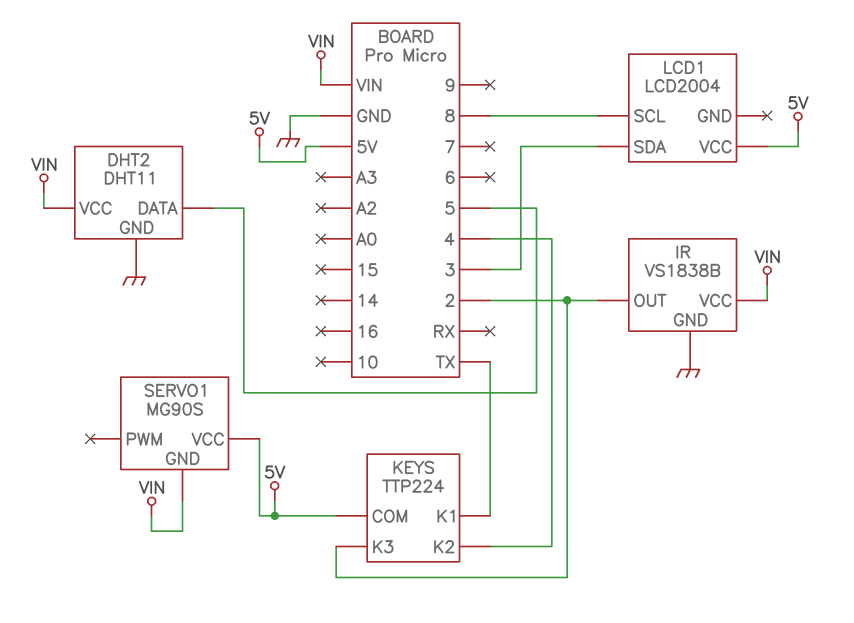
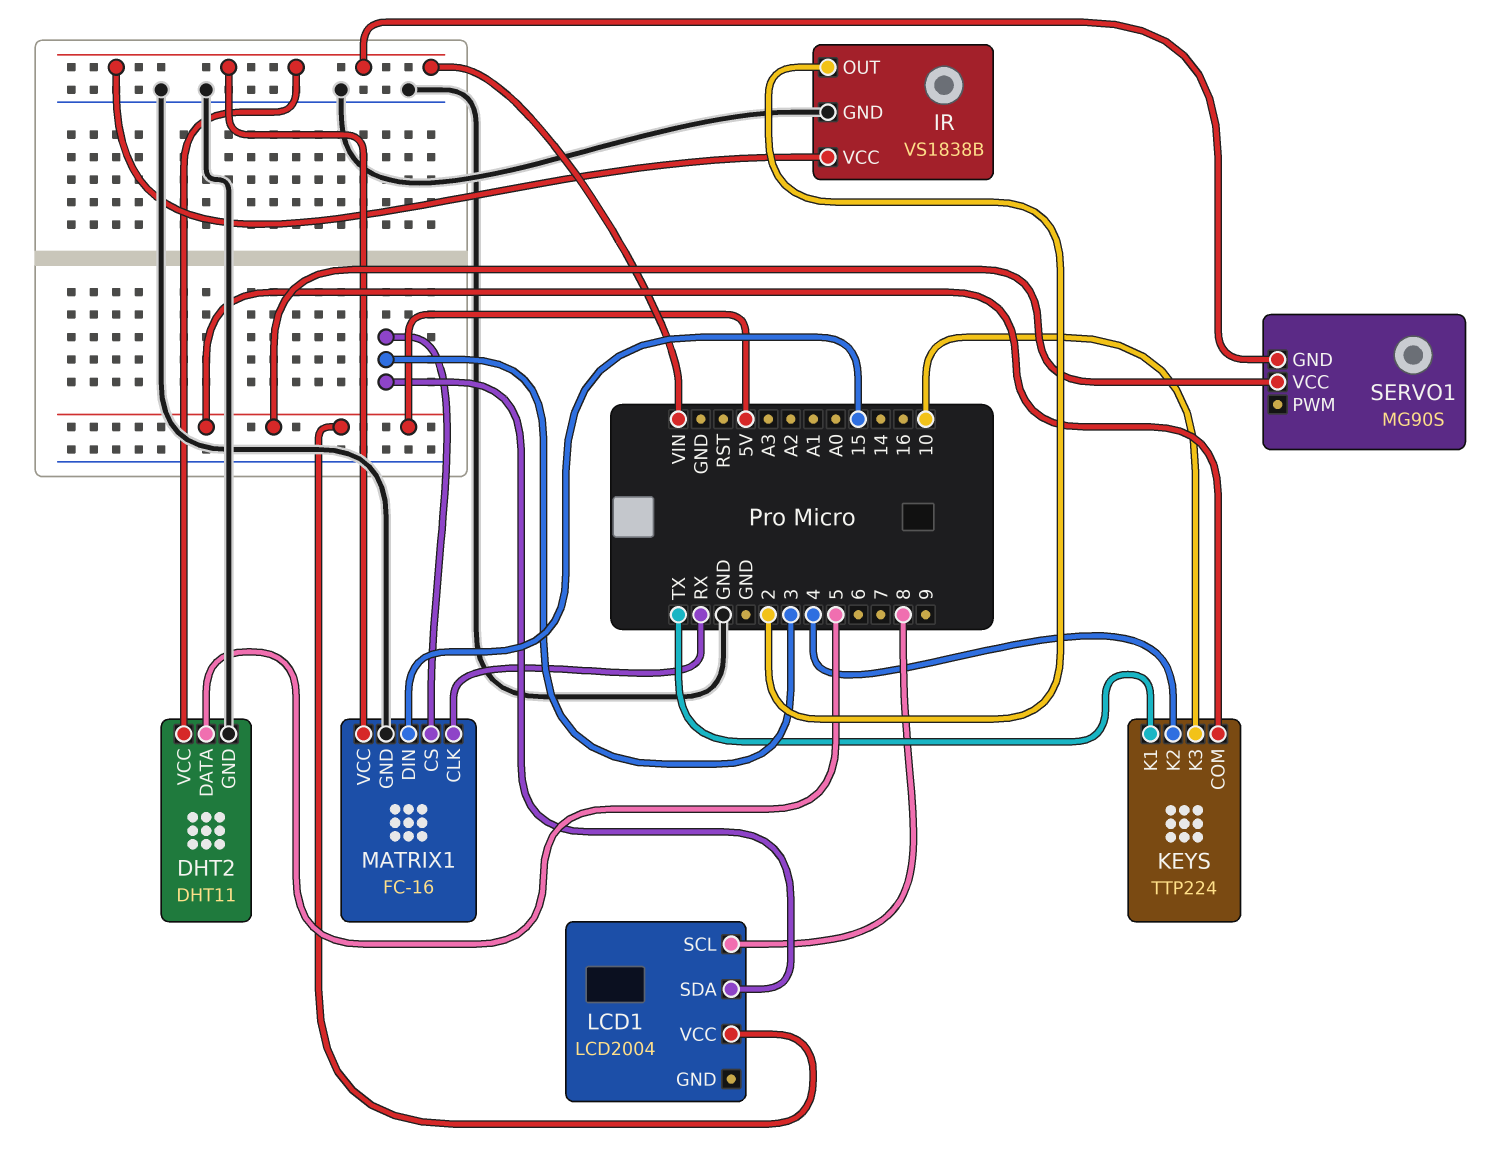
KEYS pin K3: 2 -> 10
MATRIX1: none -> FC-16
MATRIX1 pin CLK: none -> RX
MATRIX1 pin CS: none -> 3
MATRIX1 pin DIN: none -> 15
MATRIX1 pin GND: none -> GND
MATRIX1 pin VCC: none -> VIN

